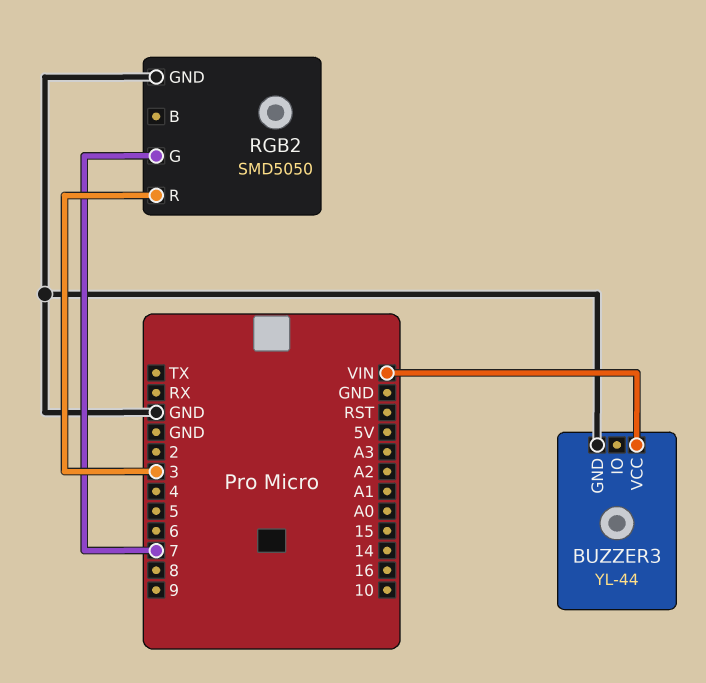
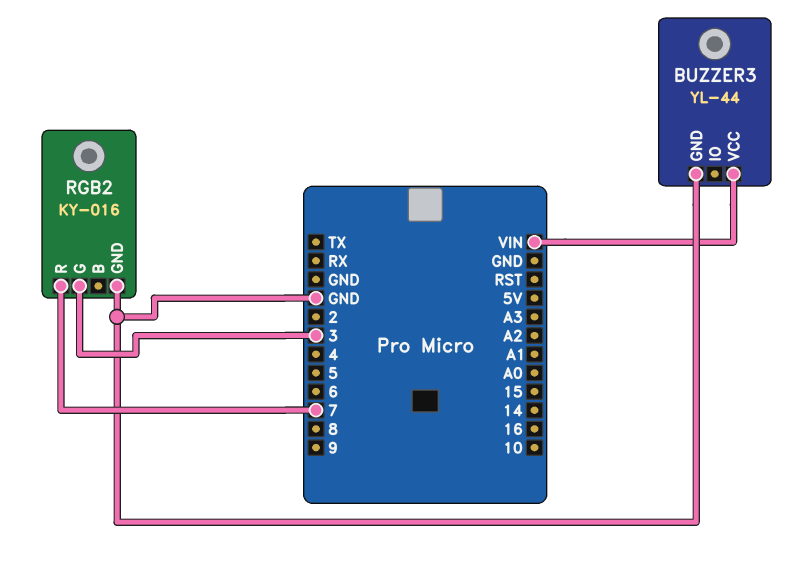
RGB2: SMD5050 -> KY-016
RGB2 pin G: 7 -> 3
RGB2 pin R: 3 -> 7

